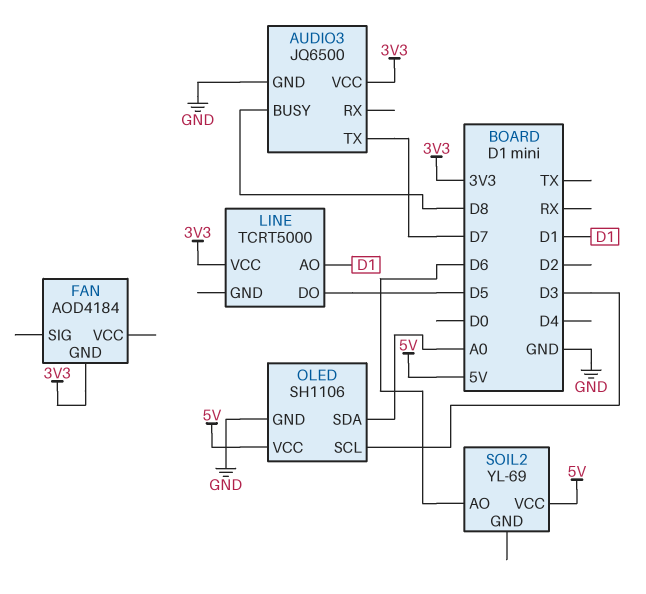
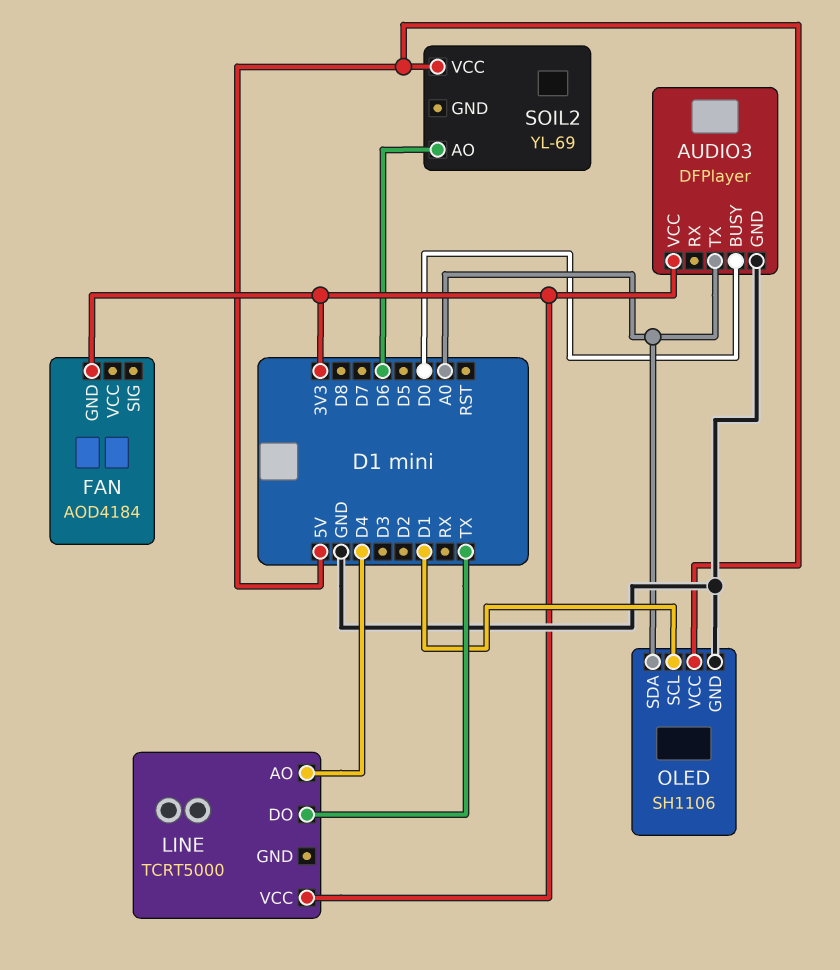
AUDIO3: JQ6500 -> DFPlayer
AUDIO3 pin BUSY: D8 -> D0
AUDIO3 pin TX: D7 -> A0
LINE pin AO: D1 -> D4
LINE pin DO: D5 -> TX
OLED pin SCL: D3 -> D1

